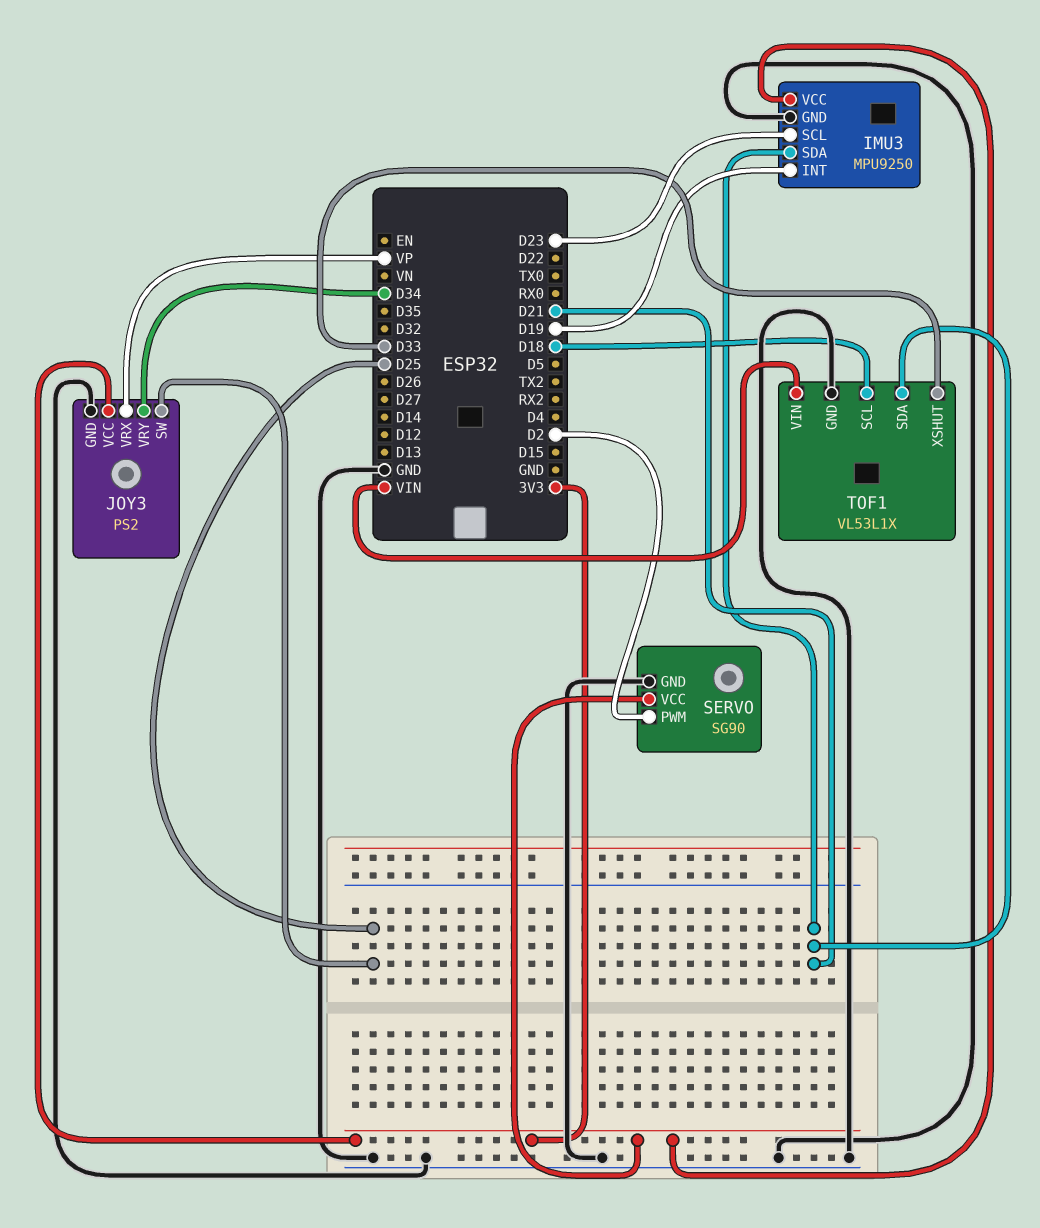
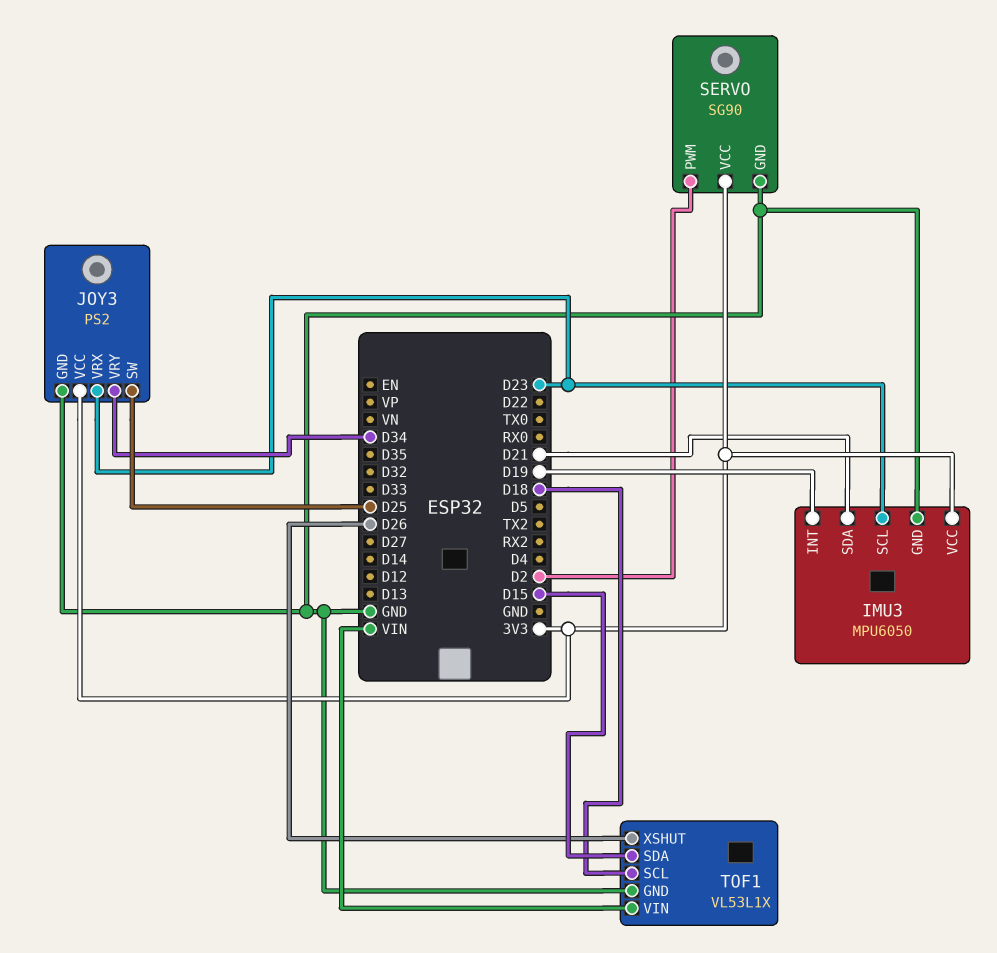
IMU3: MPU9250 -> MPU6050
JOY3 pin VRX: VP -> D23
TOF1 pin SDA: D21 -> D15
TOF1 pin XSHUT: D33 -> D26

